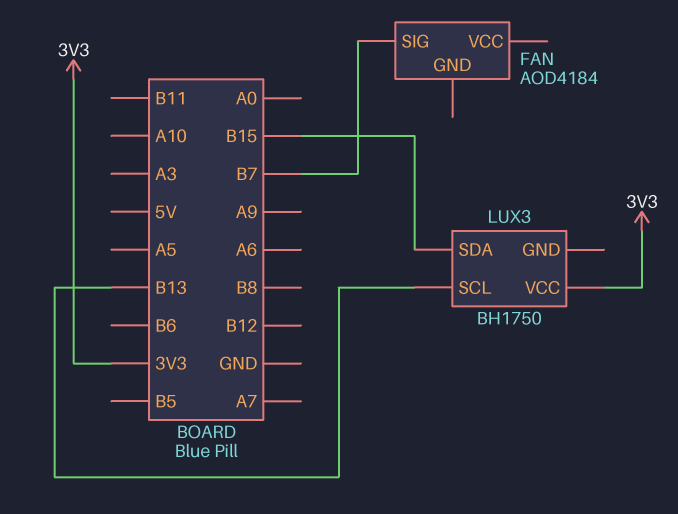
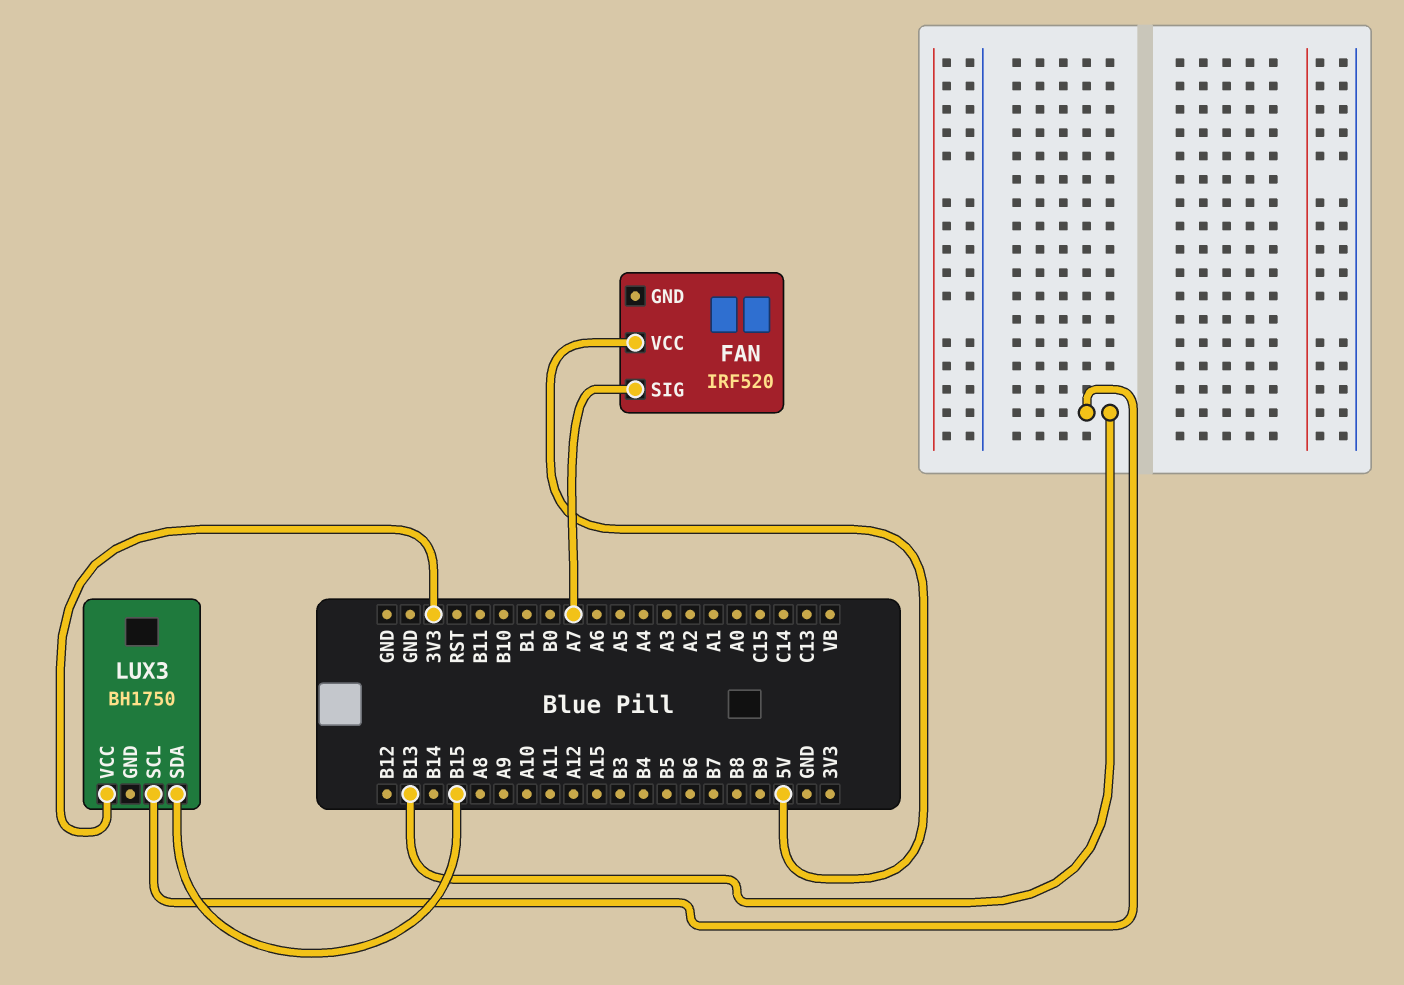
FAN: AOD4184 -> IRF520
FAN pin SIG: B7 -> A7
FAN pin VCC: none -> 5V

